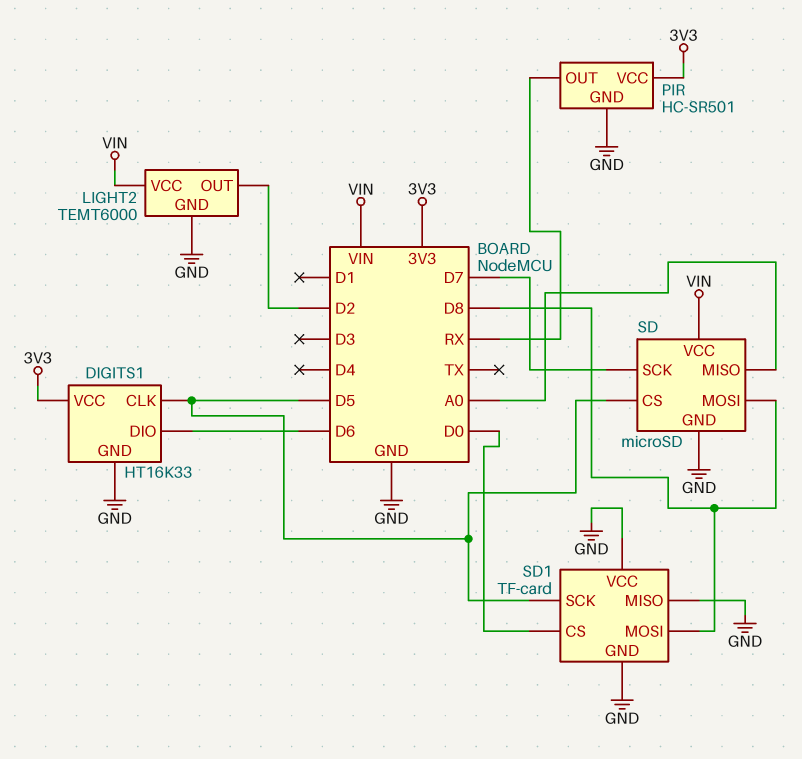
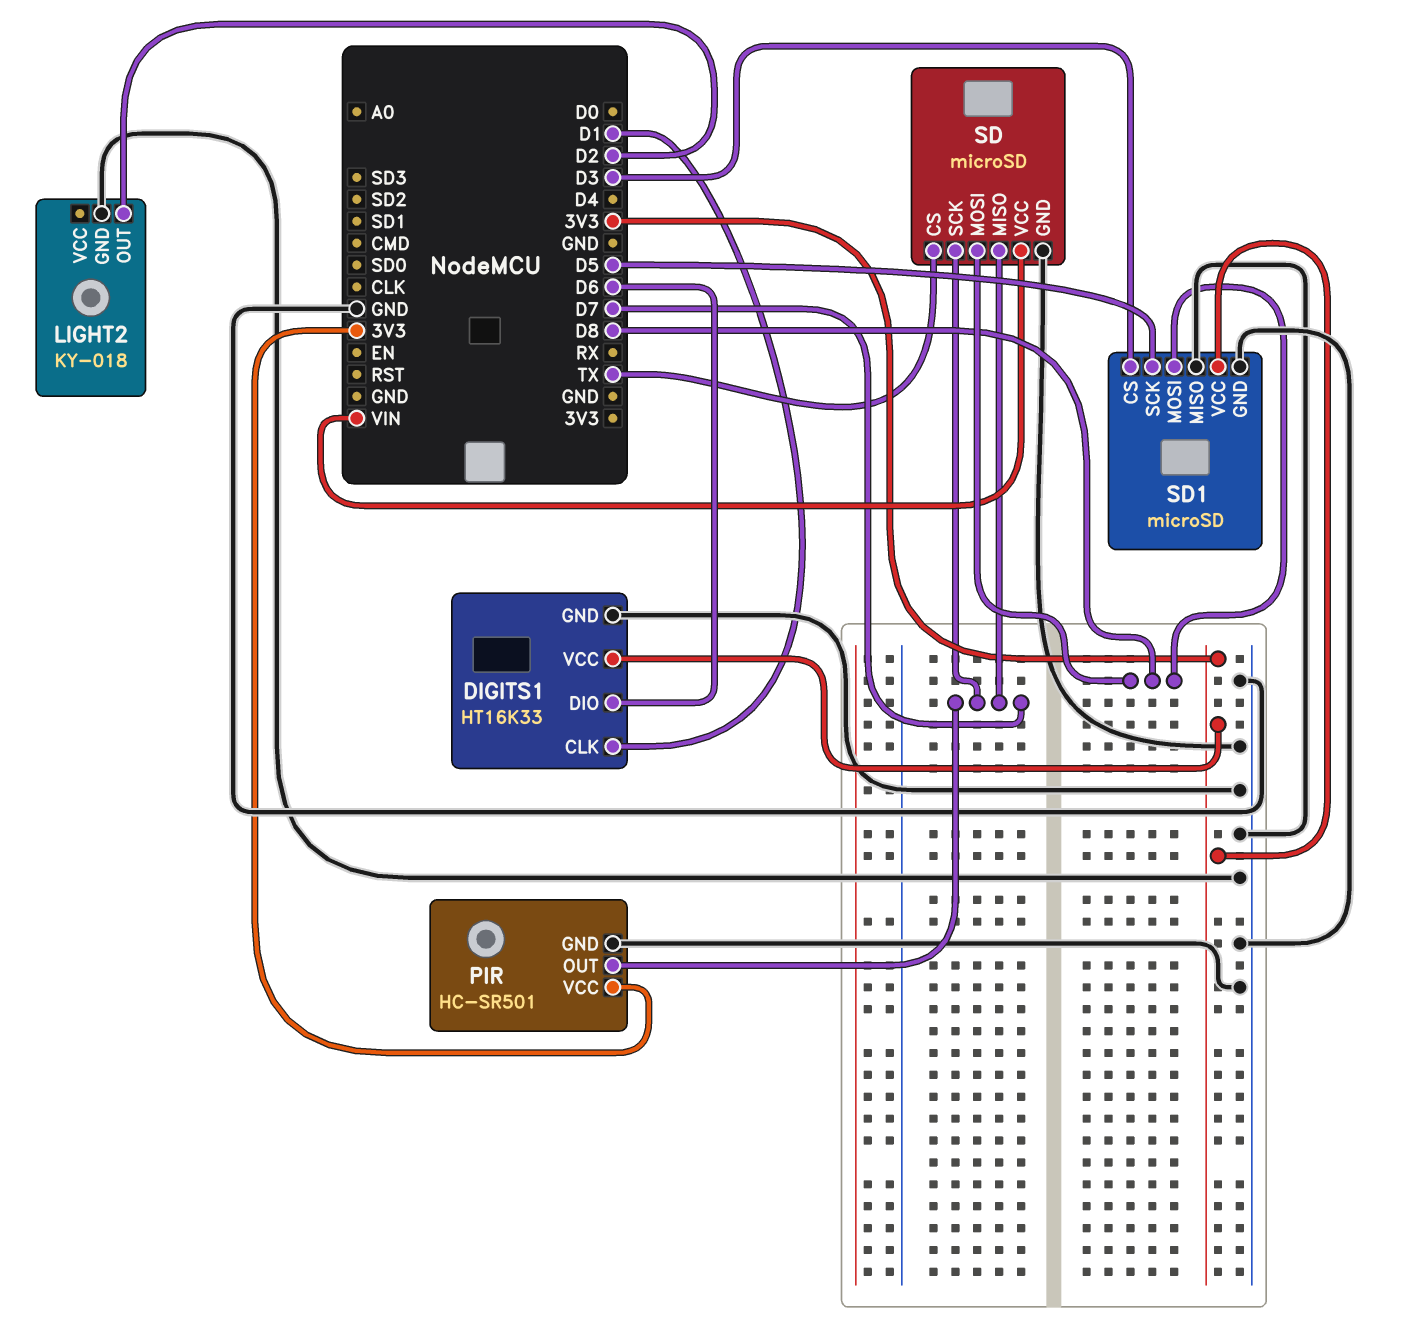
DIGITS1 pin CLK: D5 -> D1
LIGHT2: TEMT6000 -> KY-018
LIGHT2 pin VCC: VIN -> none
PIR pin OUT: RX -> D7
SD pin CS: D5 -> TX
SD pin MISO: A0 -> D7
SD1: TF-card -> microSD
SD1 pin CS: D0 -> D3
SD1 pin VCC: GND -> 3V3

